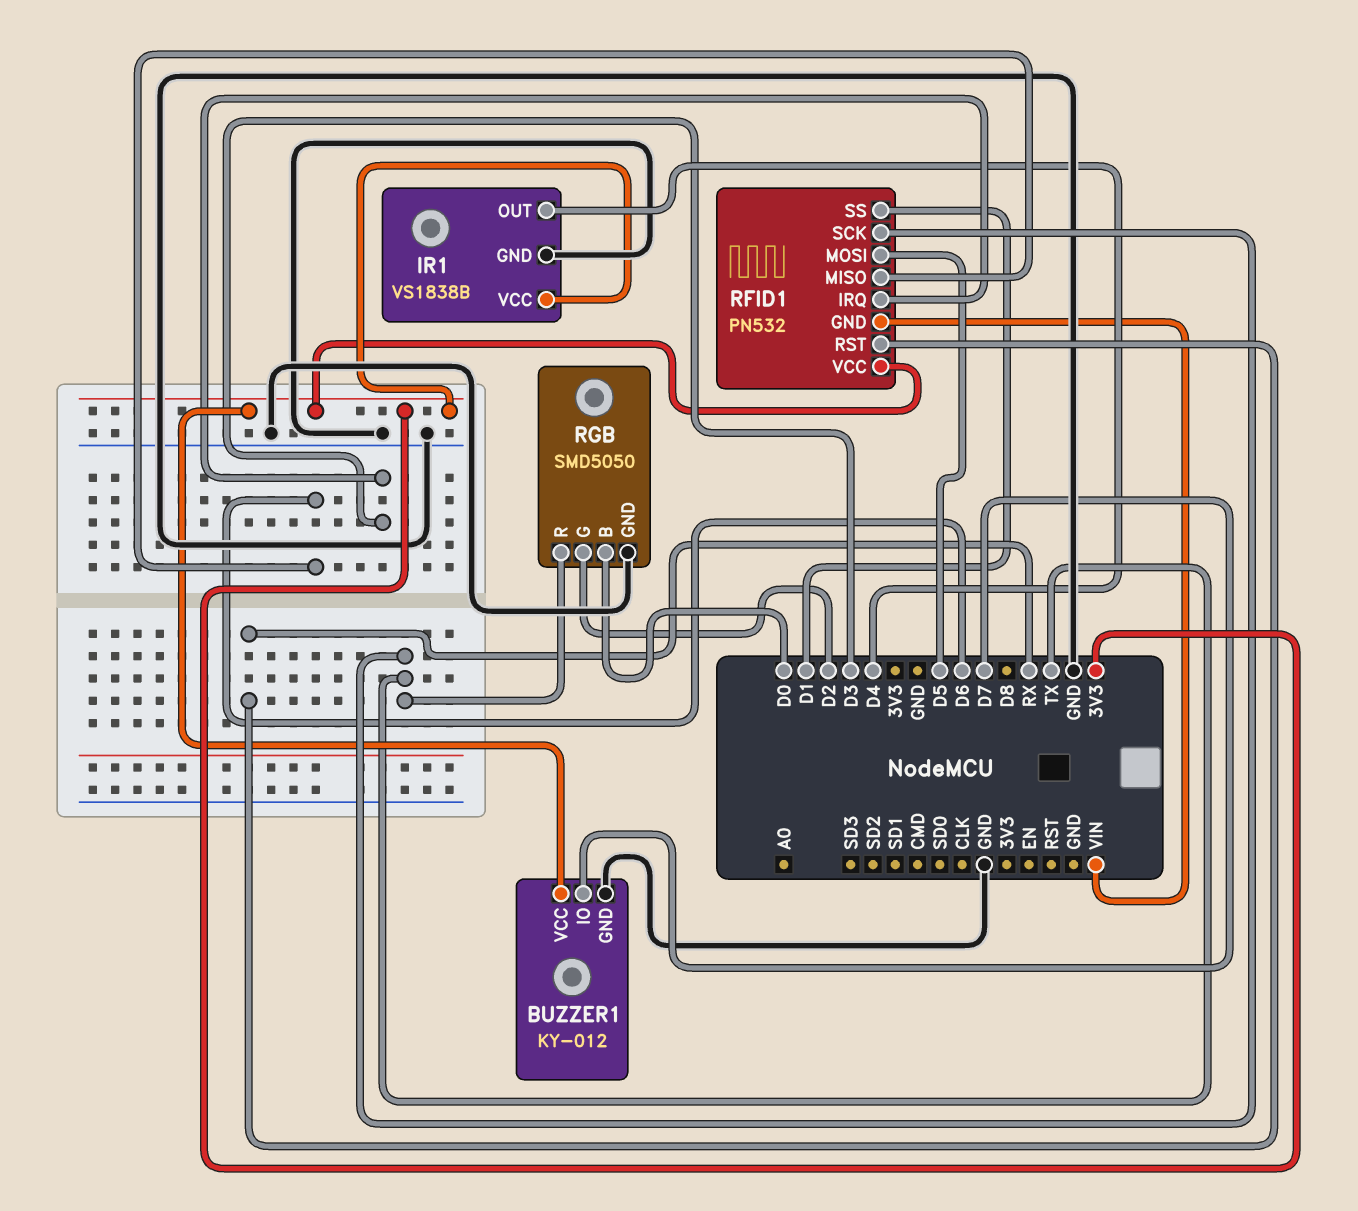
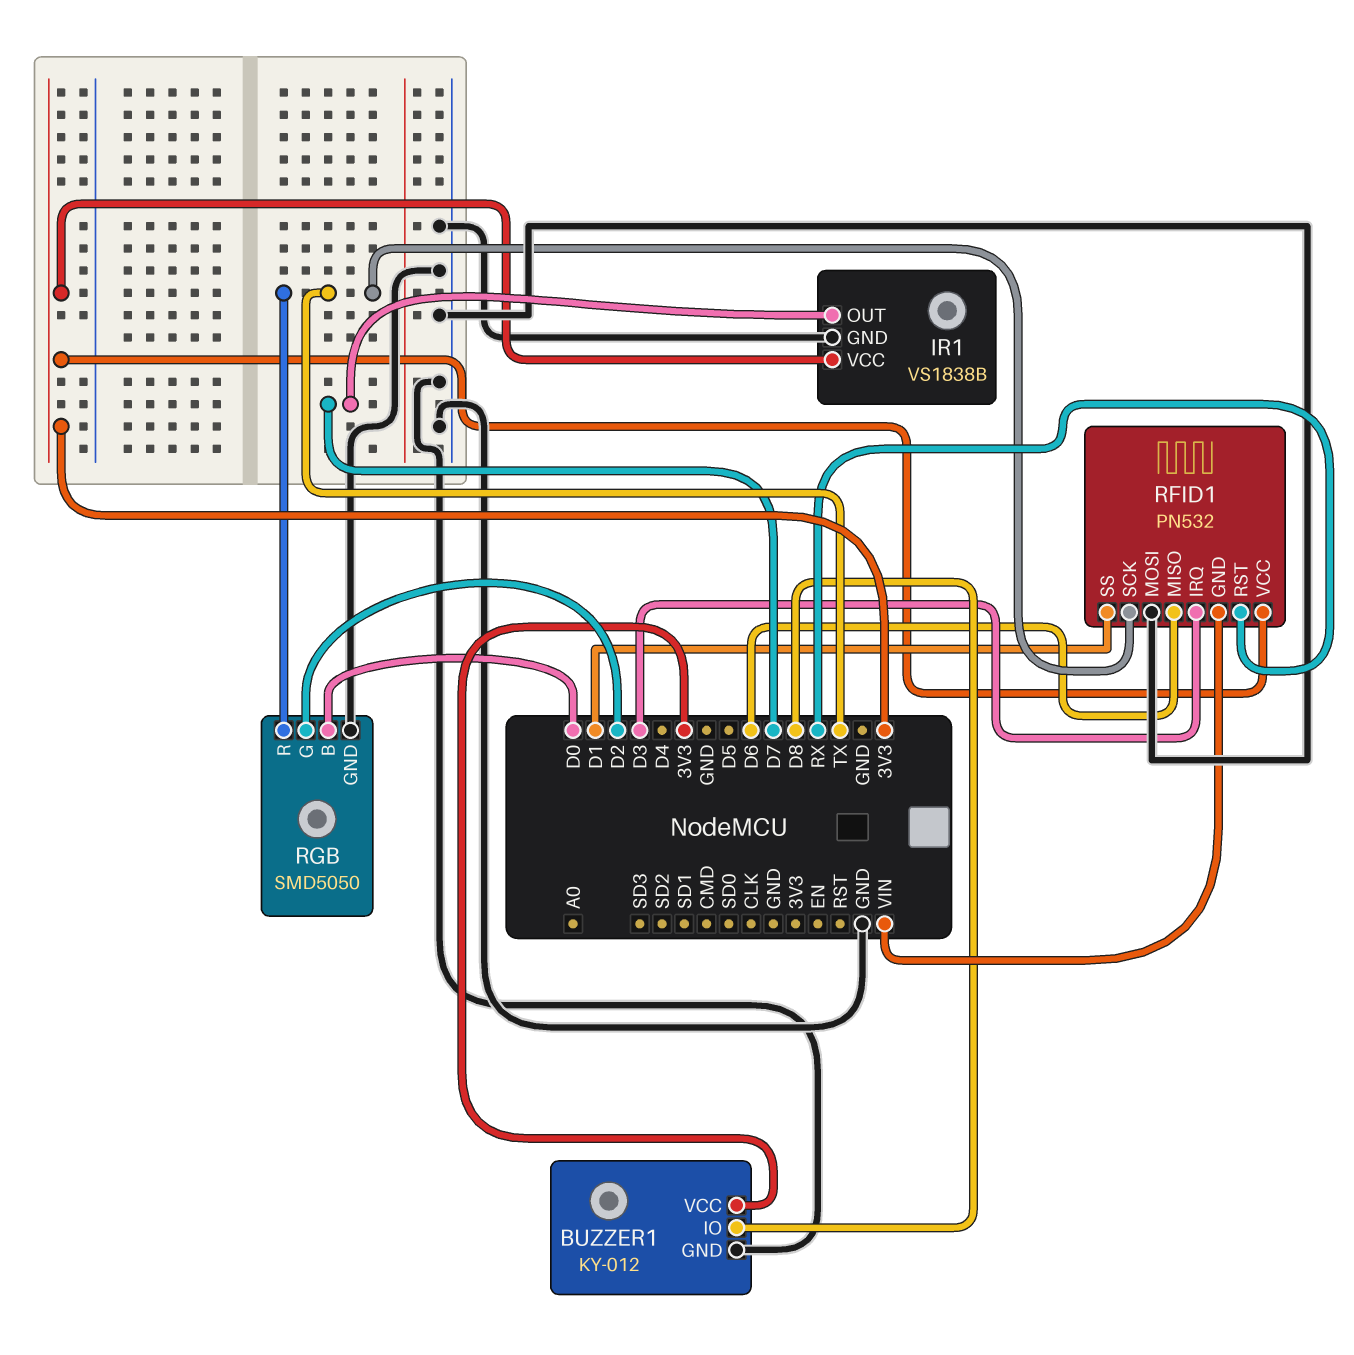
BUZZER1 pin IO: D7 -> D8
IR1 pin OUT: D4 -> D7
RFID1 pin MOSI: D5 -> GND

